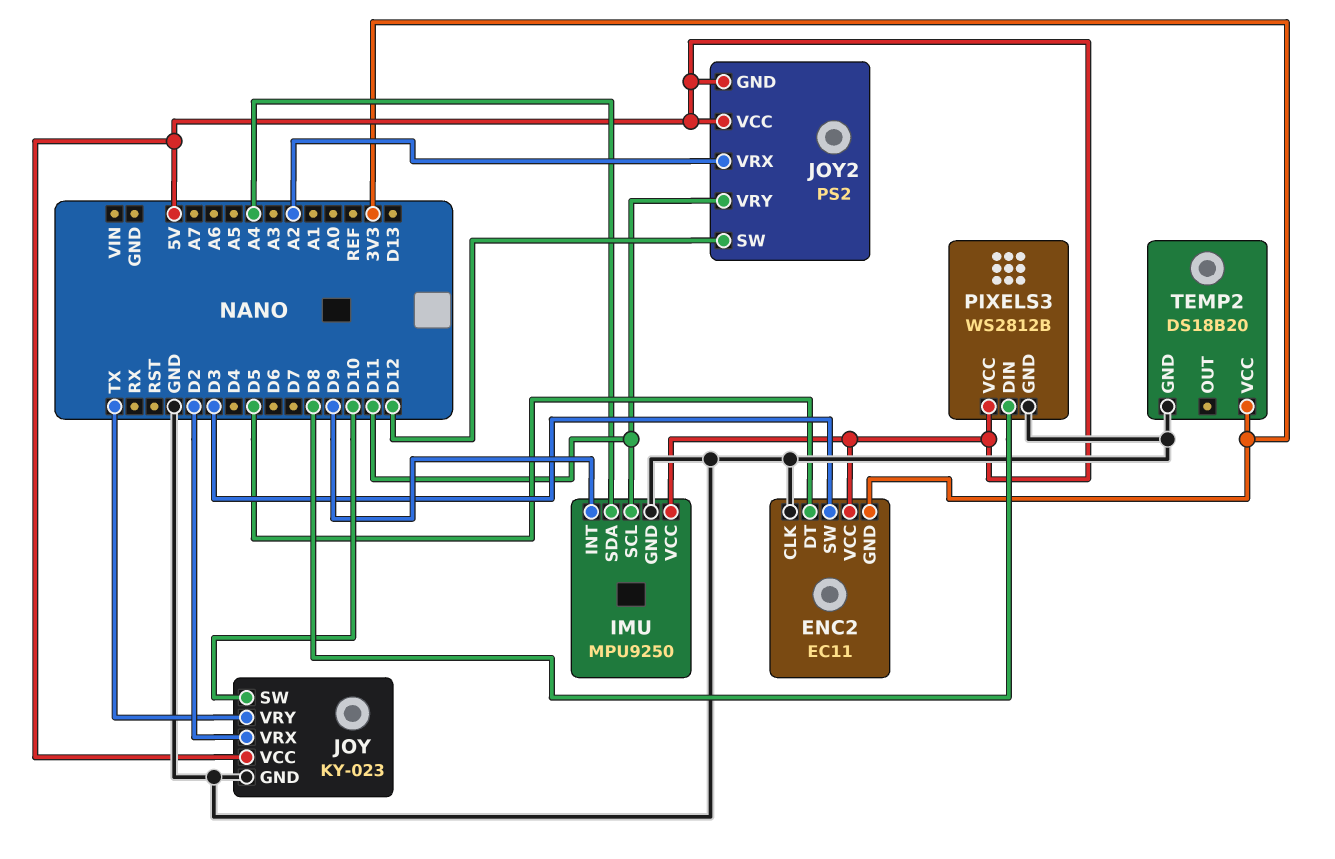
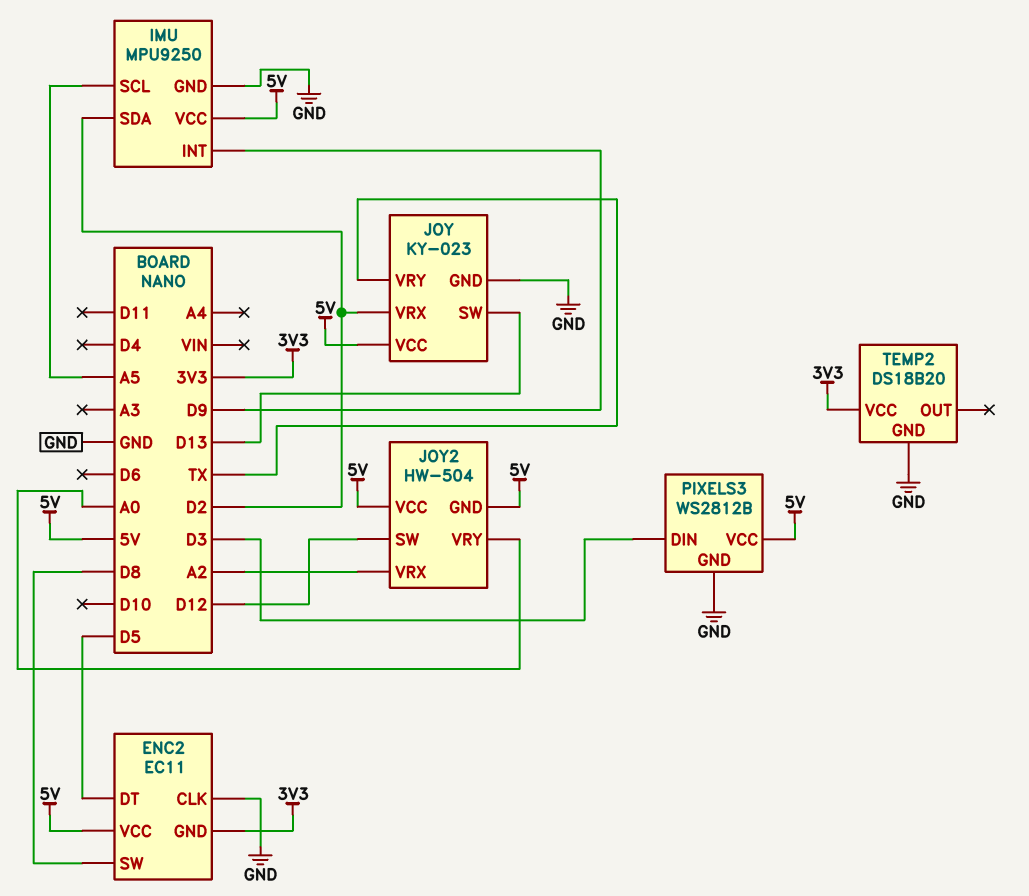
ENC2 pin SW: D3 -> D8
IMU pin SCL: D11 -> A5
IMU pin SDA: A4 -> D2
JOY pin SW: D10 -> D13
JOY2: PS2 -> HW-504
JOY2 pin VRY: D11 -> A0
PIXELS3 pin DIN: D8 -> D3

